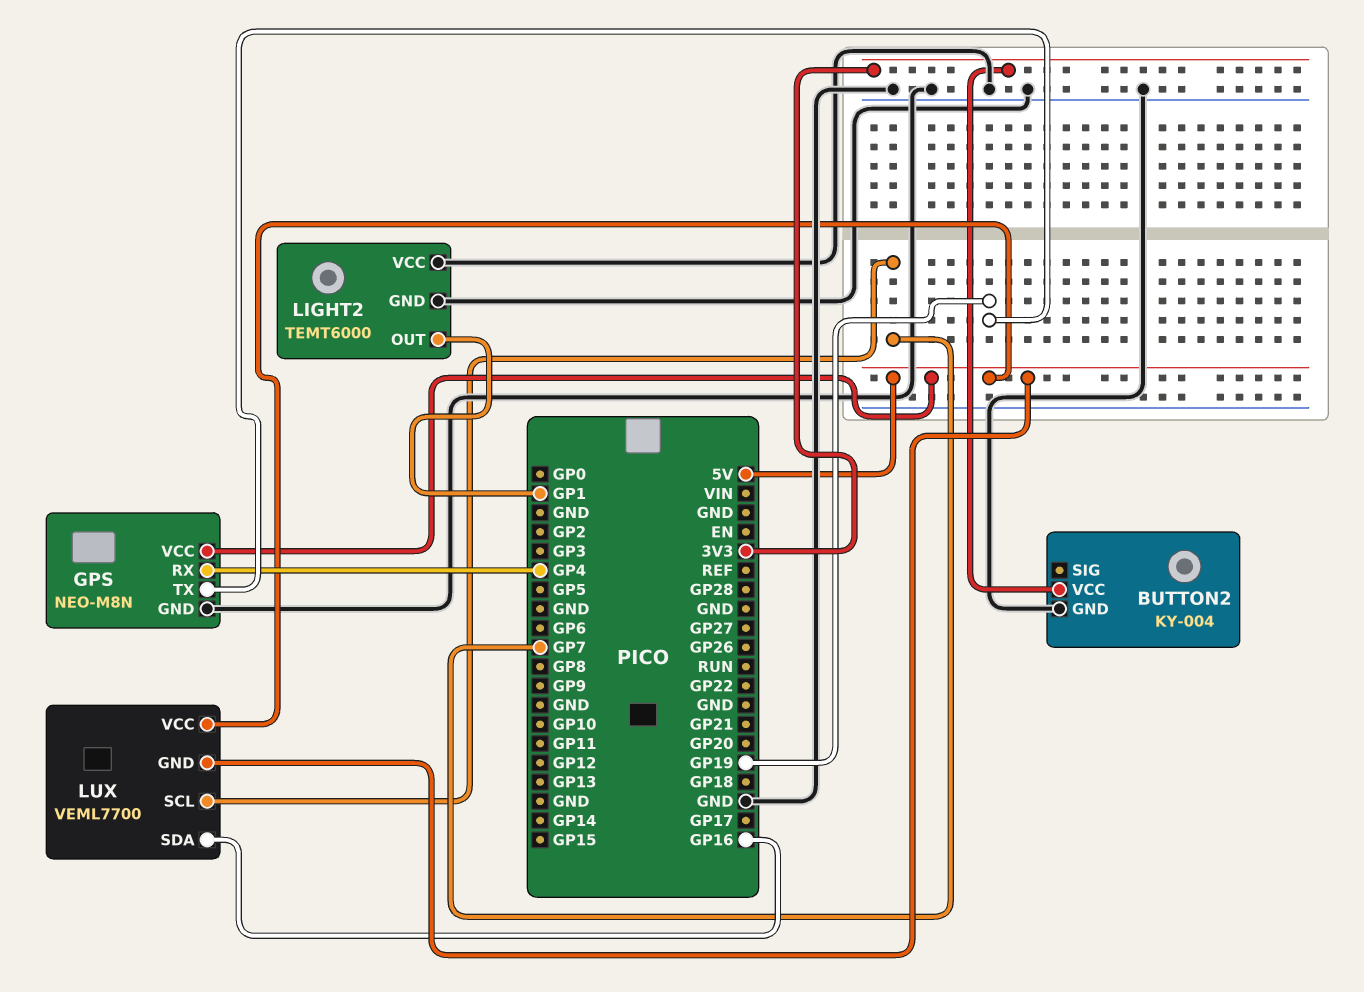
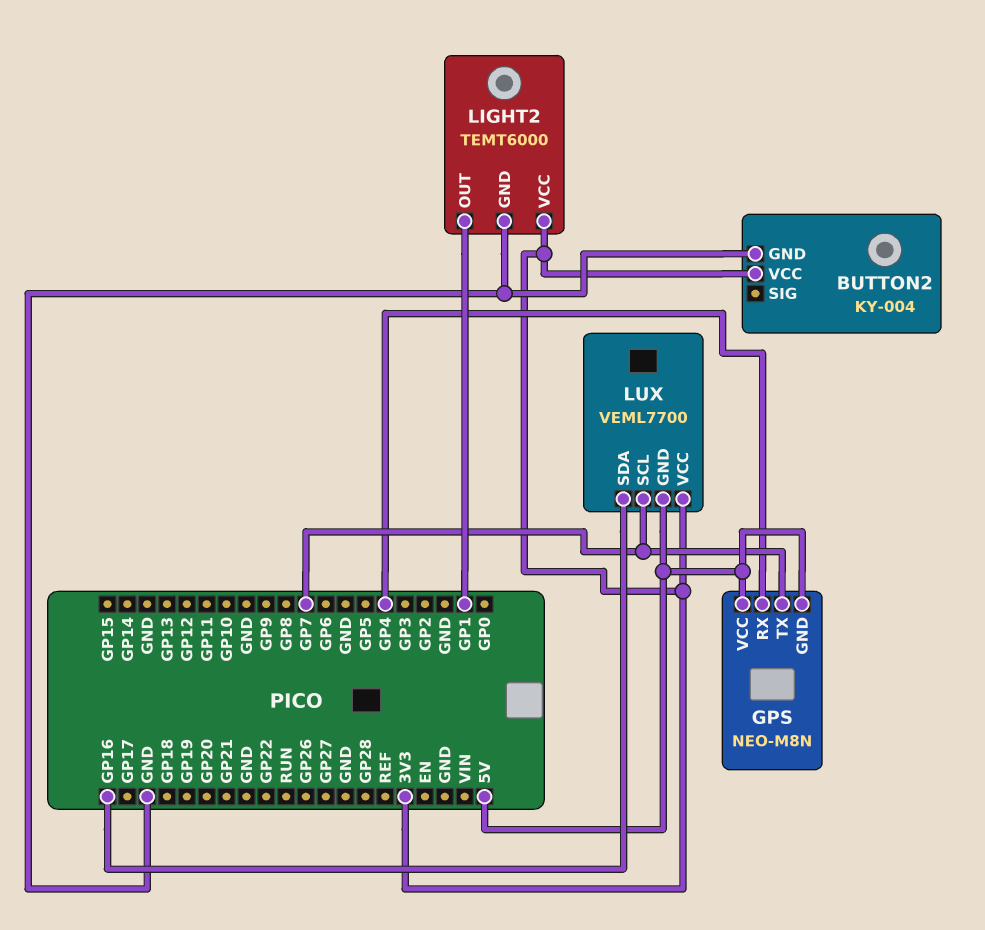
GPS pin GND: GND -> 5V
GPS pin TX: GP19 -> GP7
LIGHT2 pin VCC: GND -> 3V3
LUX pin VCC: 5V -> 3V3

